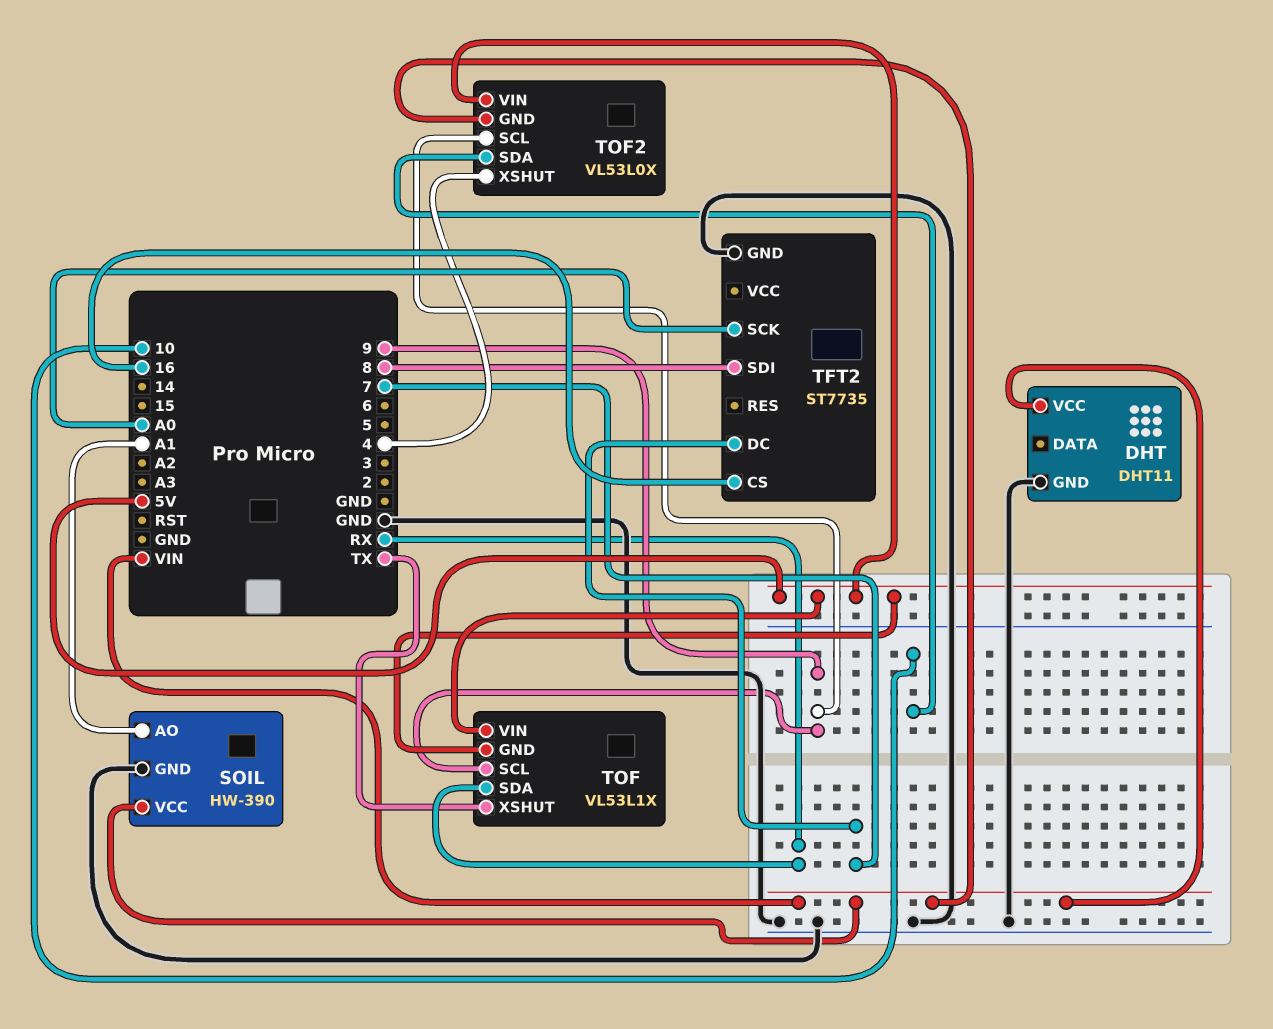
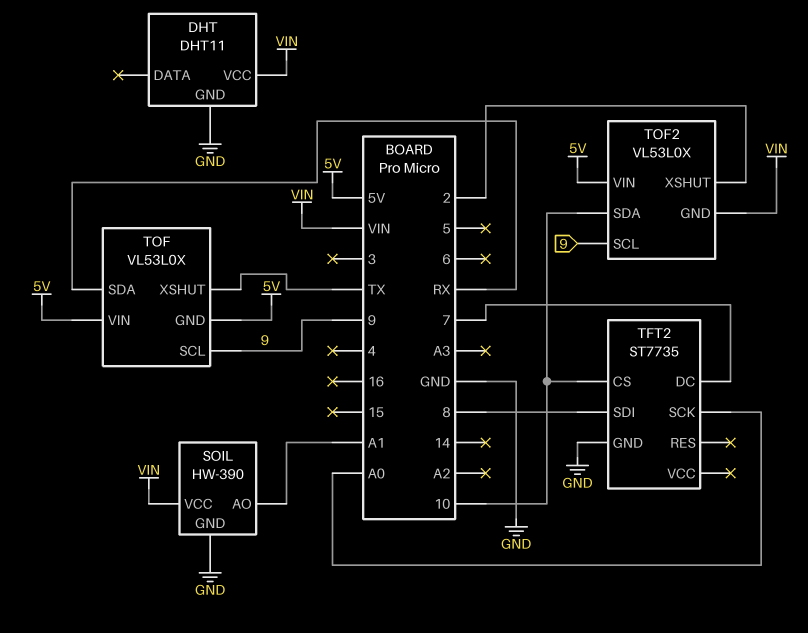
TFT2 pin CS: 16 -> 10
TOF: VL53L1X -> VL53L0X
TOF2 pin XSHUT: 4 -> 2

